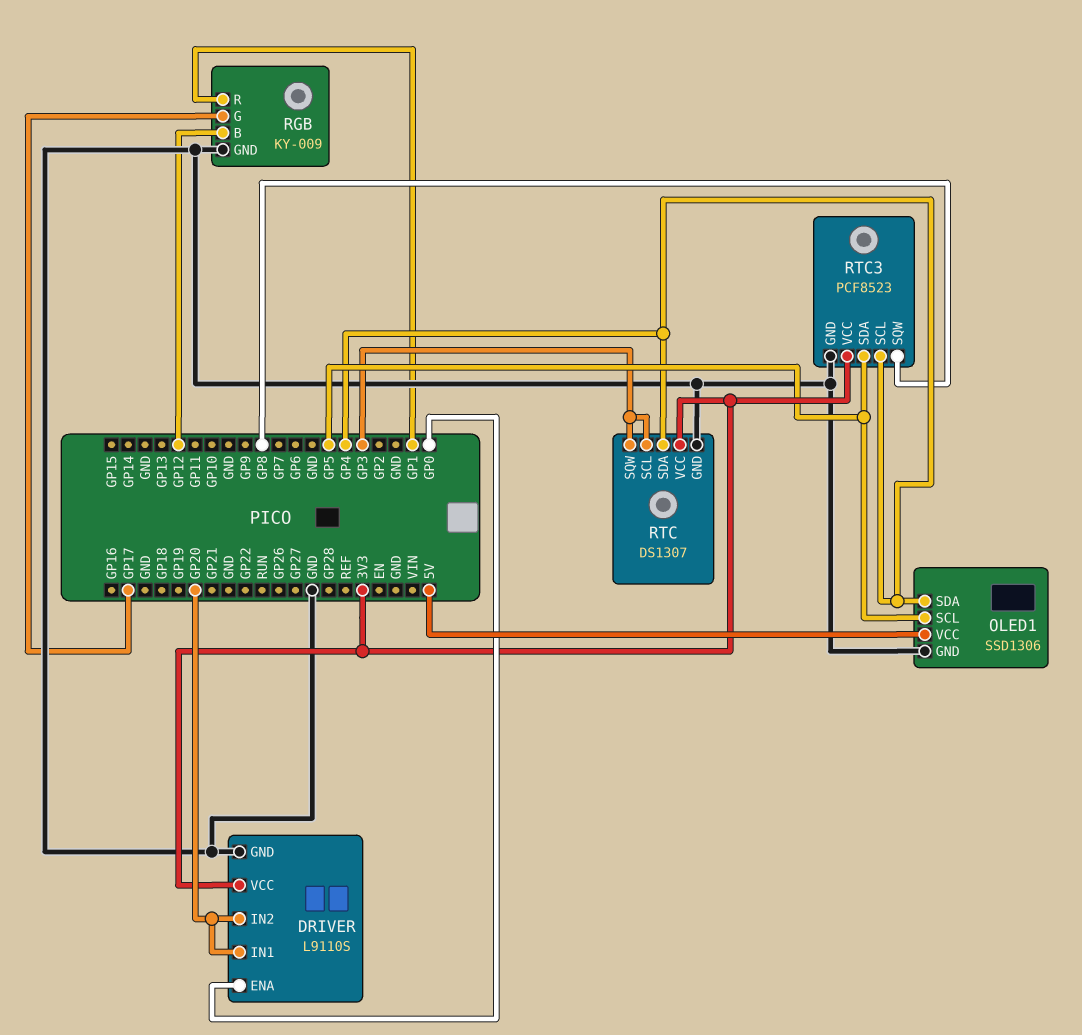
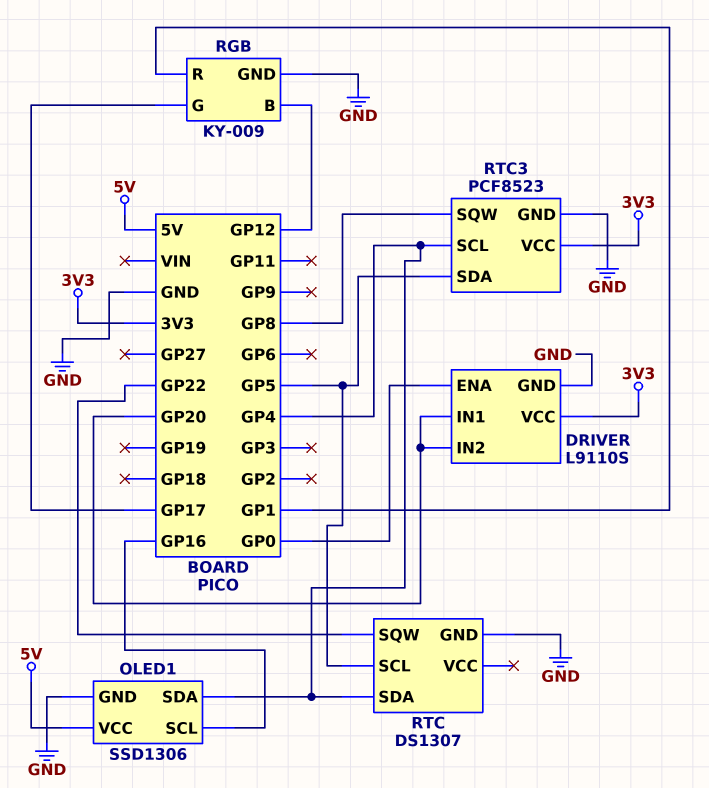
OLED1 pin SCL: GP5 -> GP16
RTC pin SCL: GP3 -> GP5
RTC pin SQW: GP3 -> GP22
RTC pin VCC: 3V3 -> none

